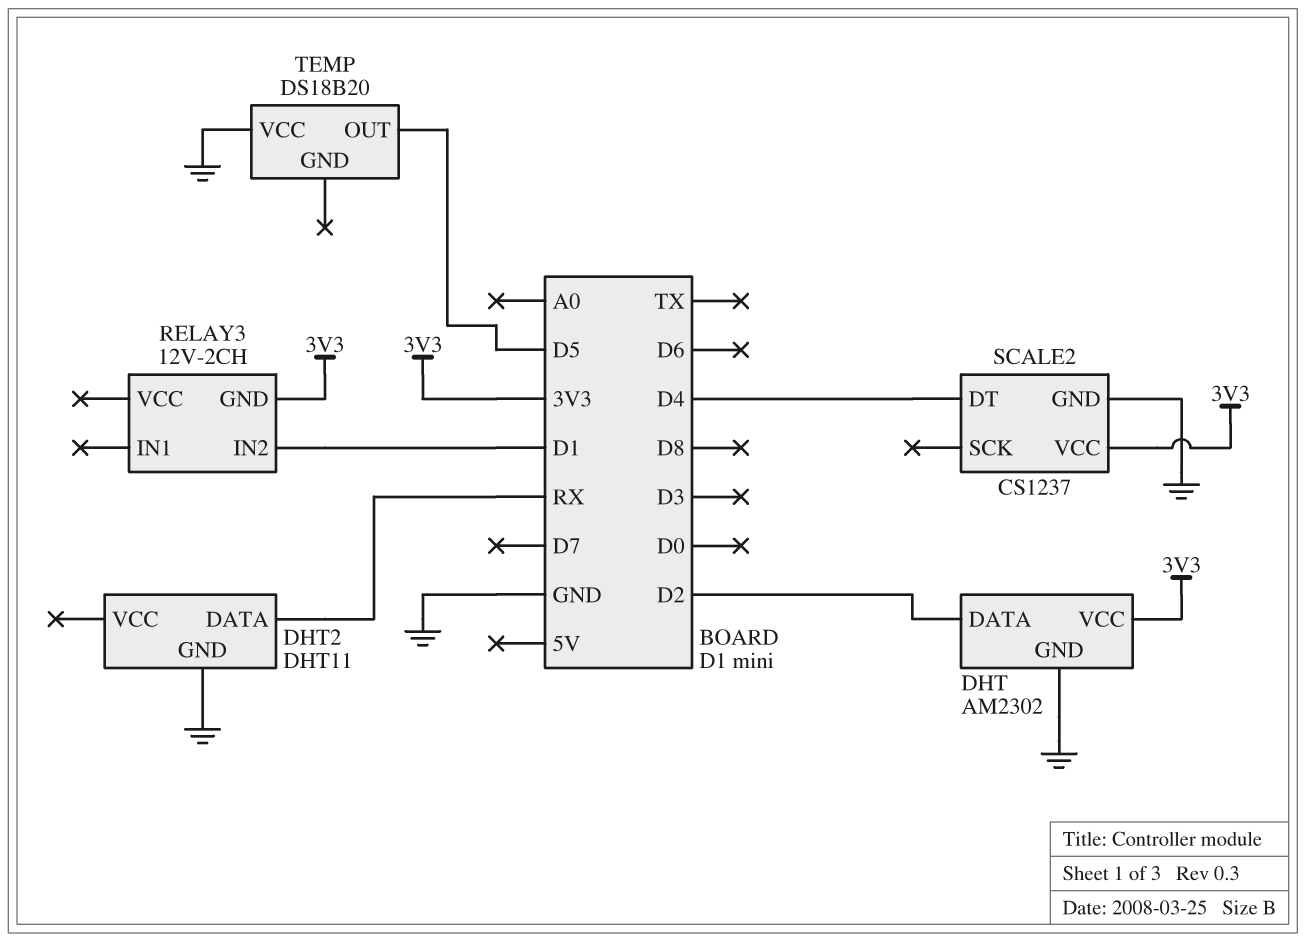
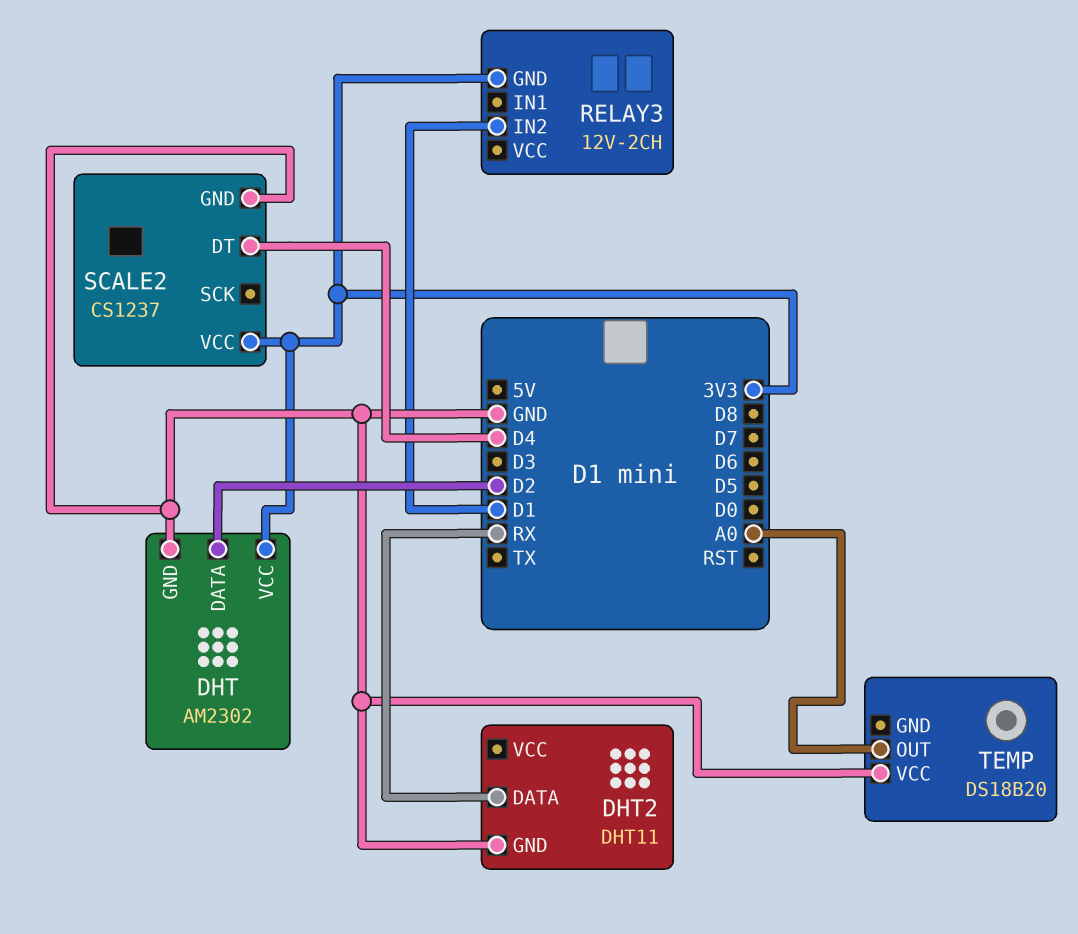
TEMP pin OUT: D5 -> A0

